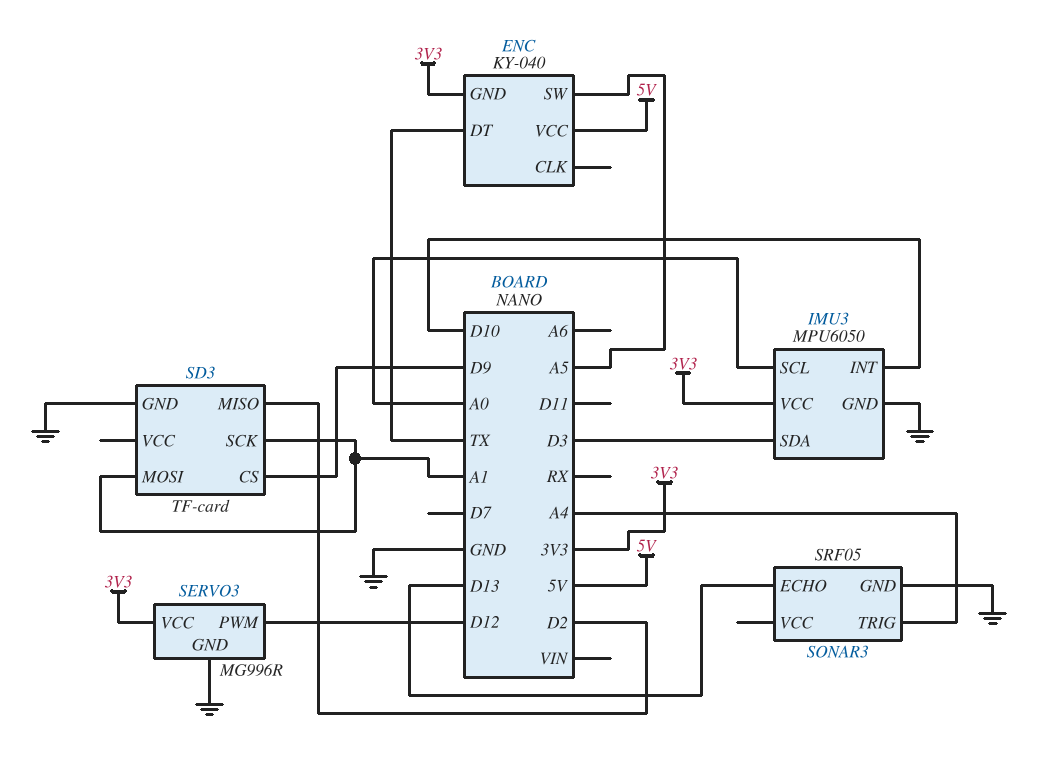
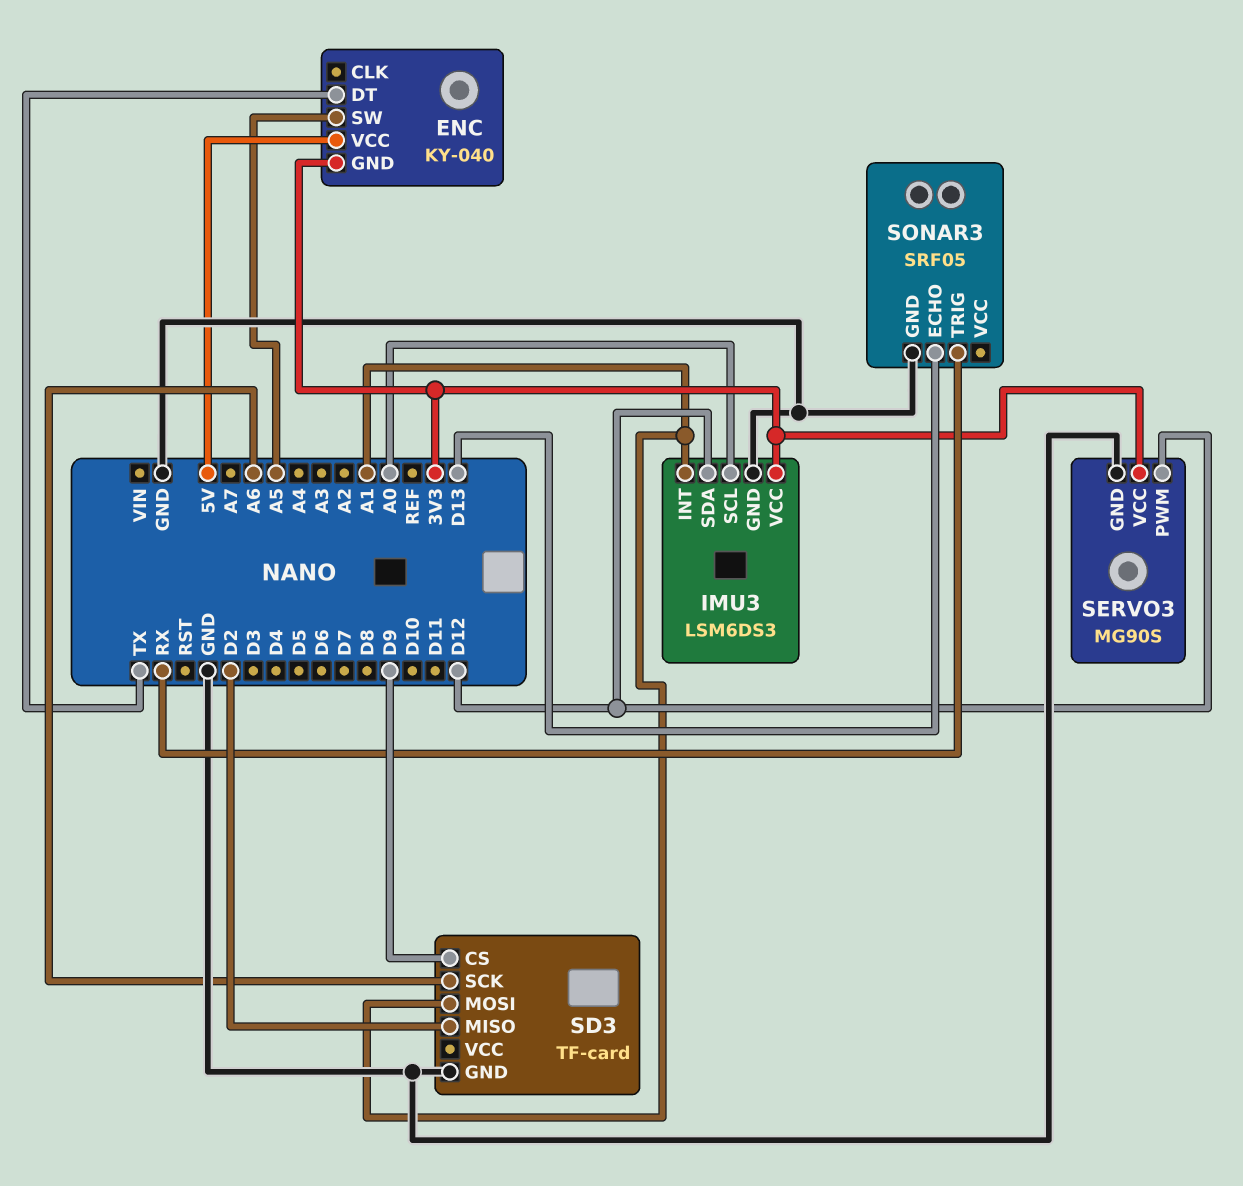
IMU3: MPU6050 -> LSM6DS3
IMU3 pin INT: D10 -> A1
IMU3 pin SDA: D3 -> D12
SD3 pin SCK: A1 -> A6
SERVO3: MG996R -> MG90S
SONAR3 pin TRIG: A4 -> RX

